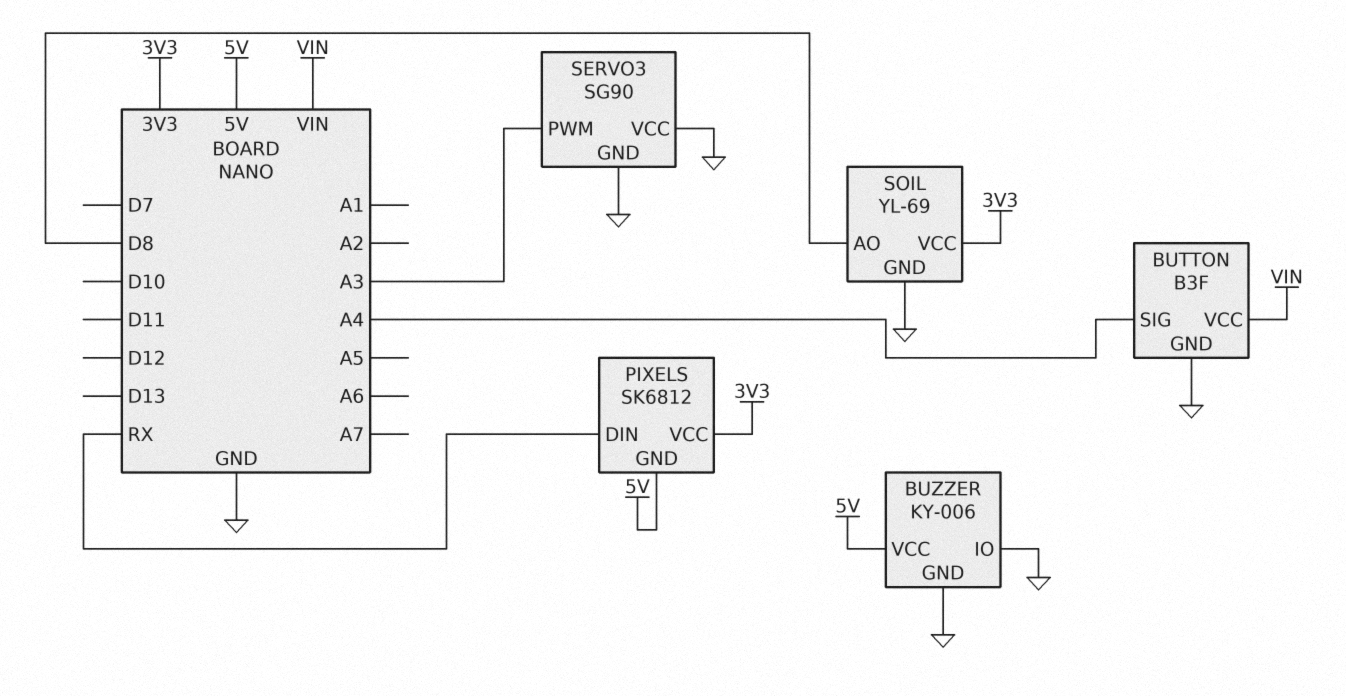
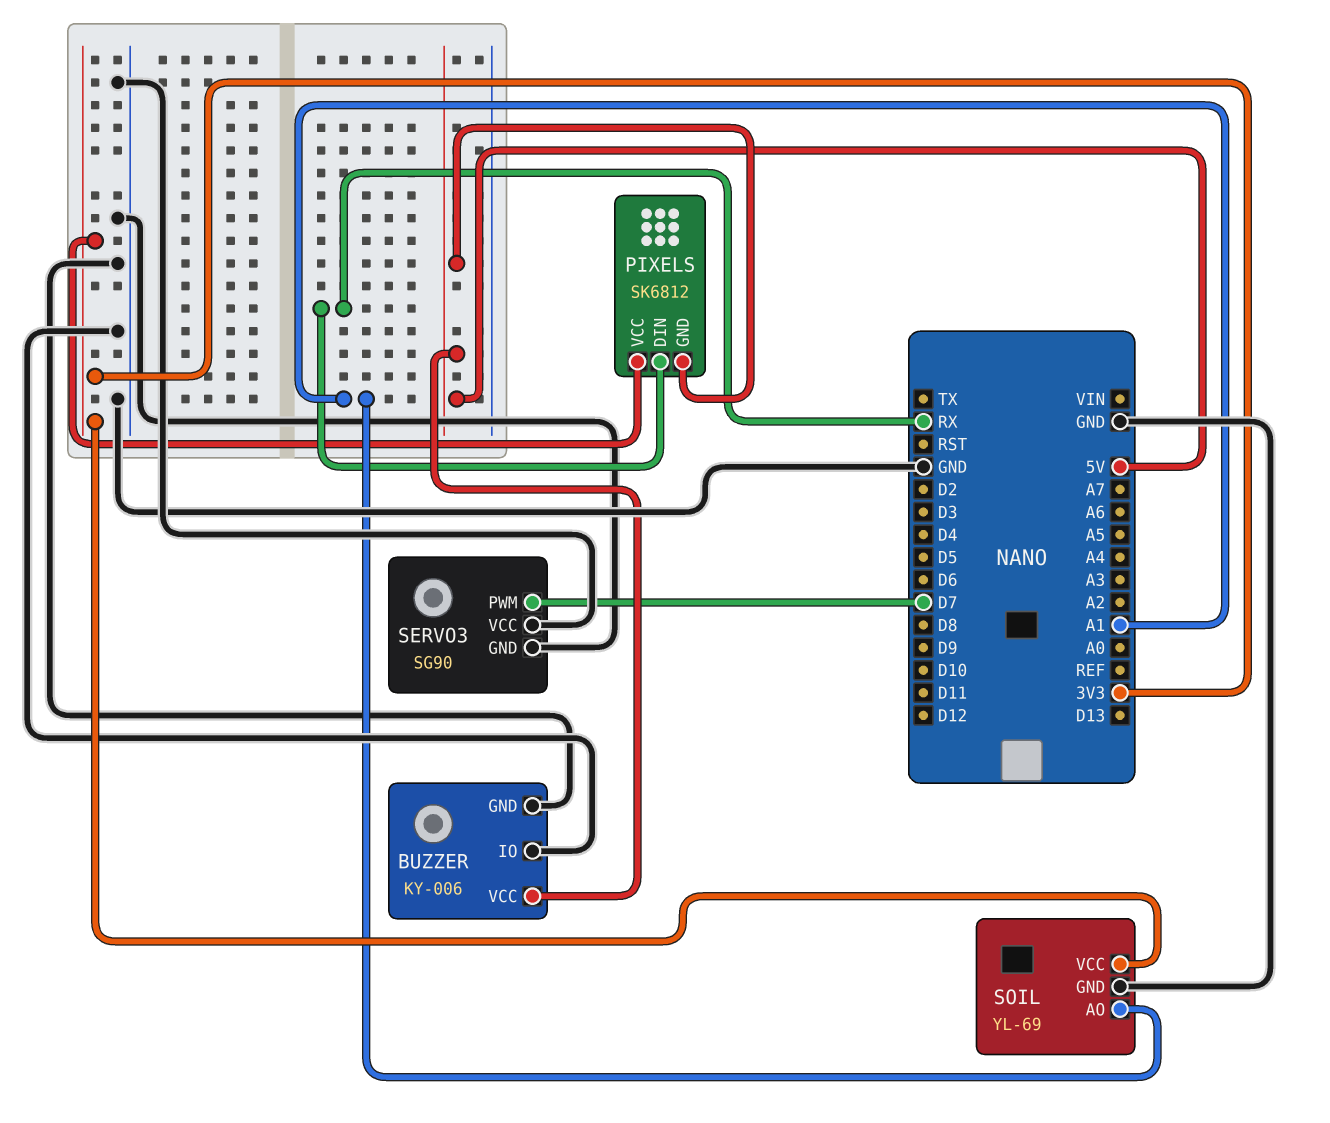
BUTTON: B3F -> none
BUTTON pin GND: GND -> none
BUTTON pin SIG: A4 -> none
BUTTON pin VCC: VIN -> none
SERVO3 pin PWM: A3 -> D7
SOIL pin AO: D8 -> A1

